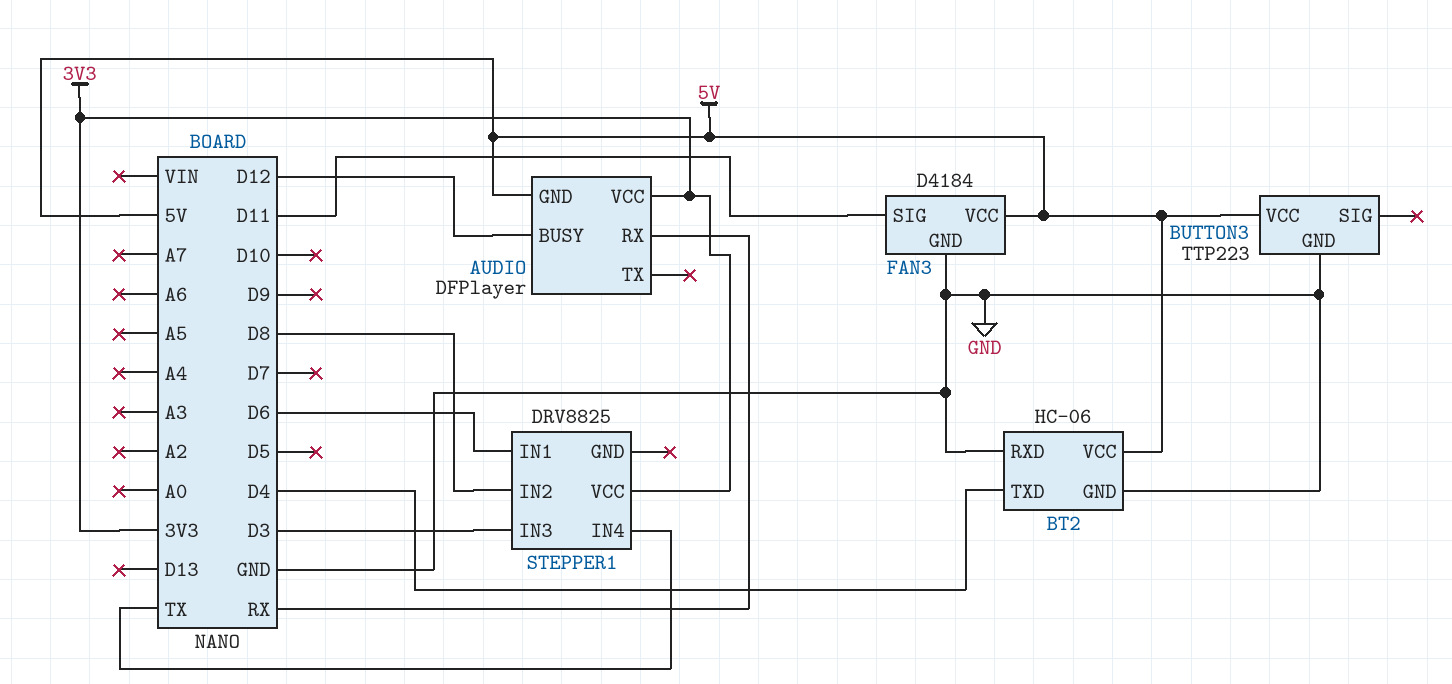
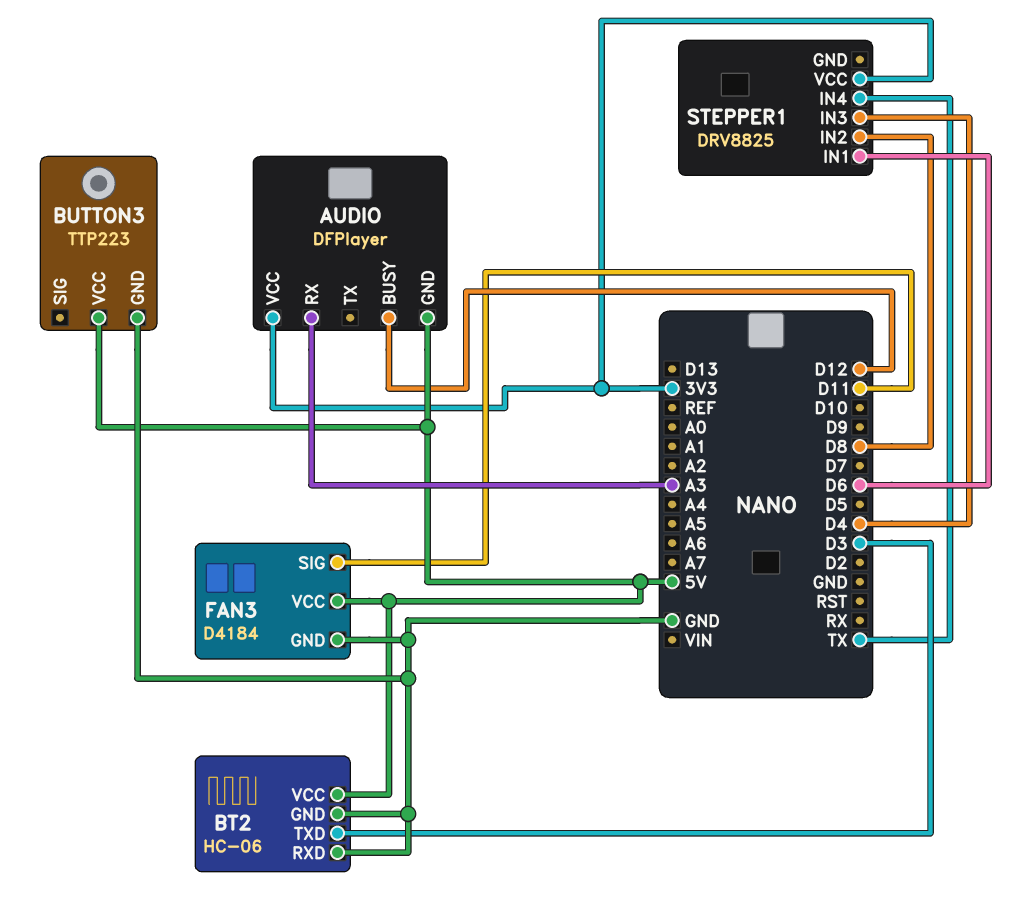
AUDIO pin RX: RX -> A3
BT2 pin TXD: D4 -> D3
STEPPER1 pin IN3: D3 -> D4

